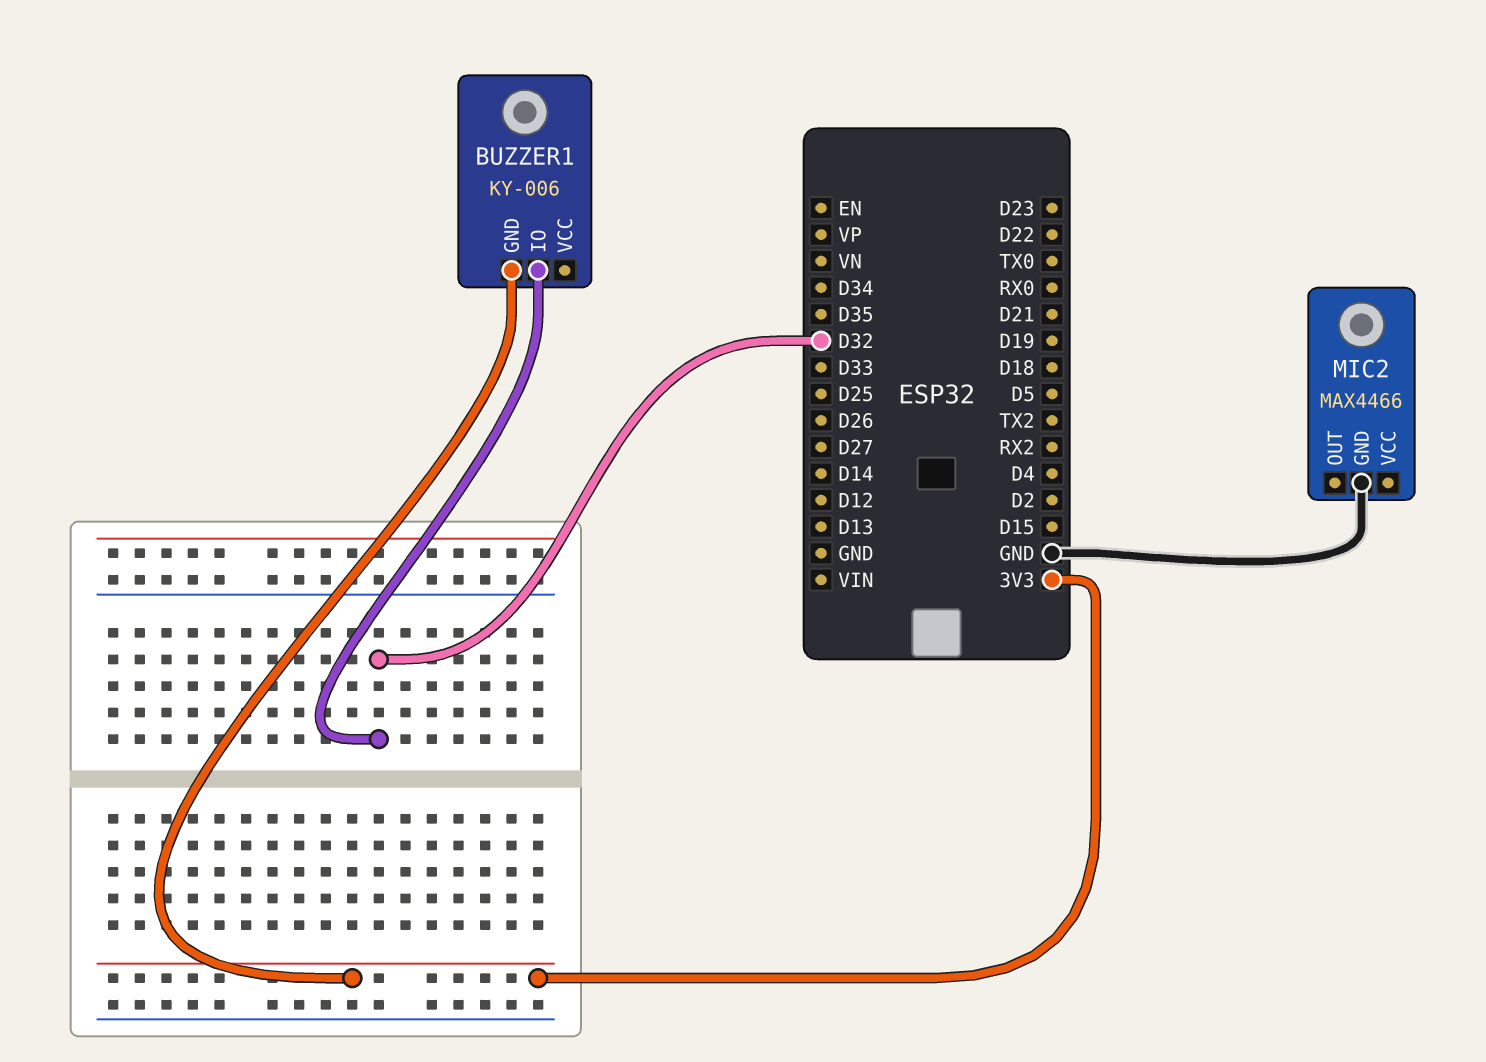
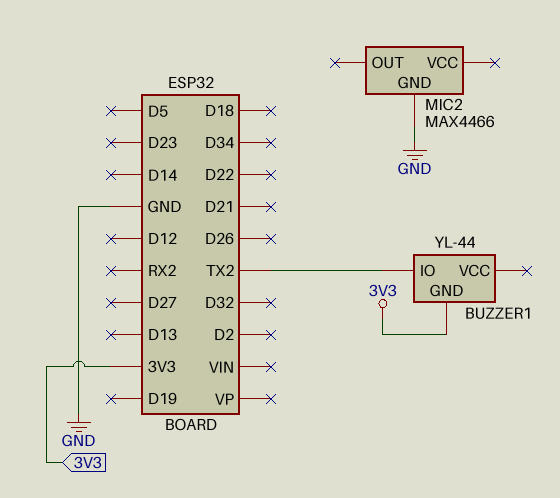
BUZZER1: KY-006 -> YL-44
BUZZER1 pin IO: D32 -> TX2

